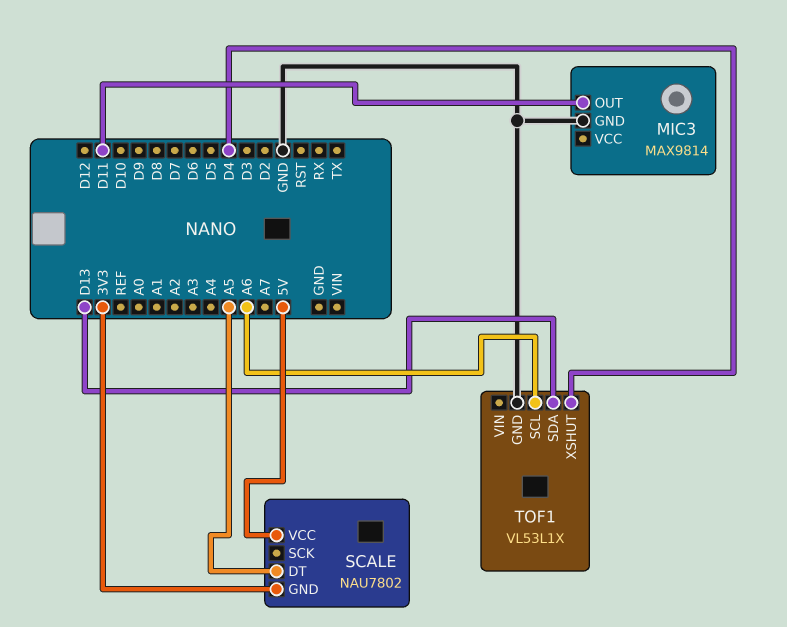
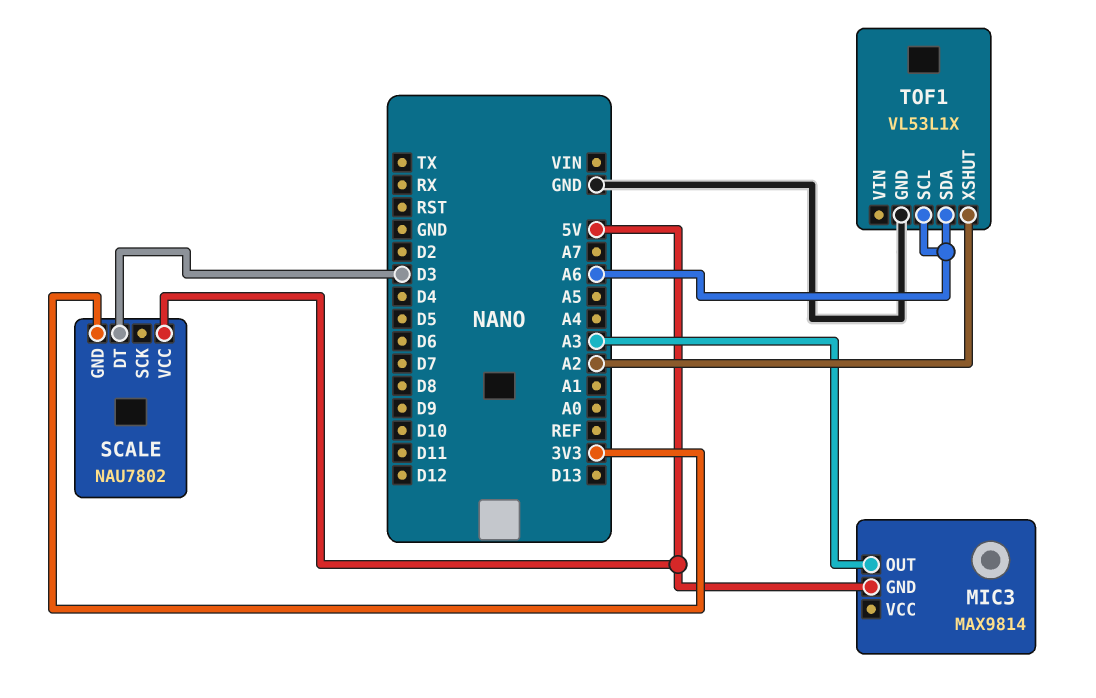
MIC3 pin GND: GND -> 5V
MIC3 pin OUT: D11 -> A3
SCALE pin DT: A5 -> D3
TOF1 pin SDA: D13 -> A6
TOF1 pin XSHUT: D4 -> A2

